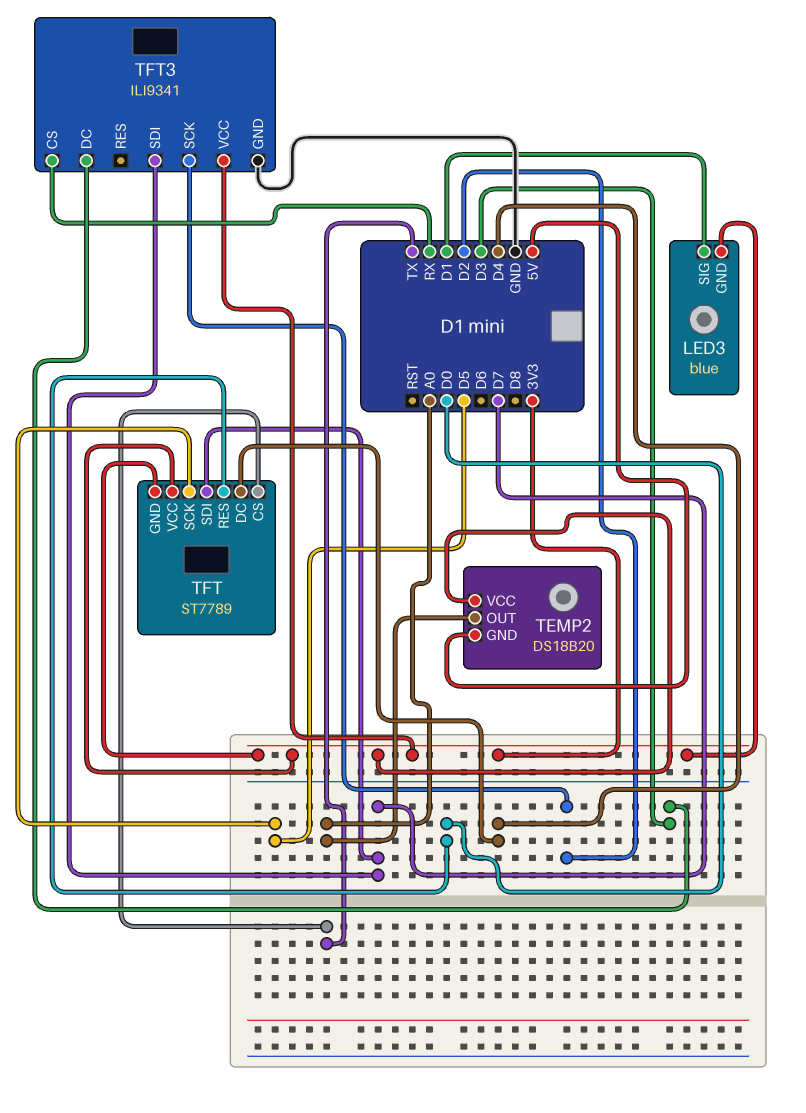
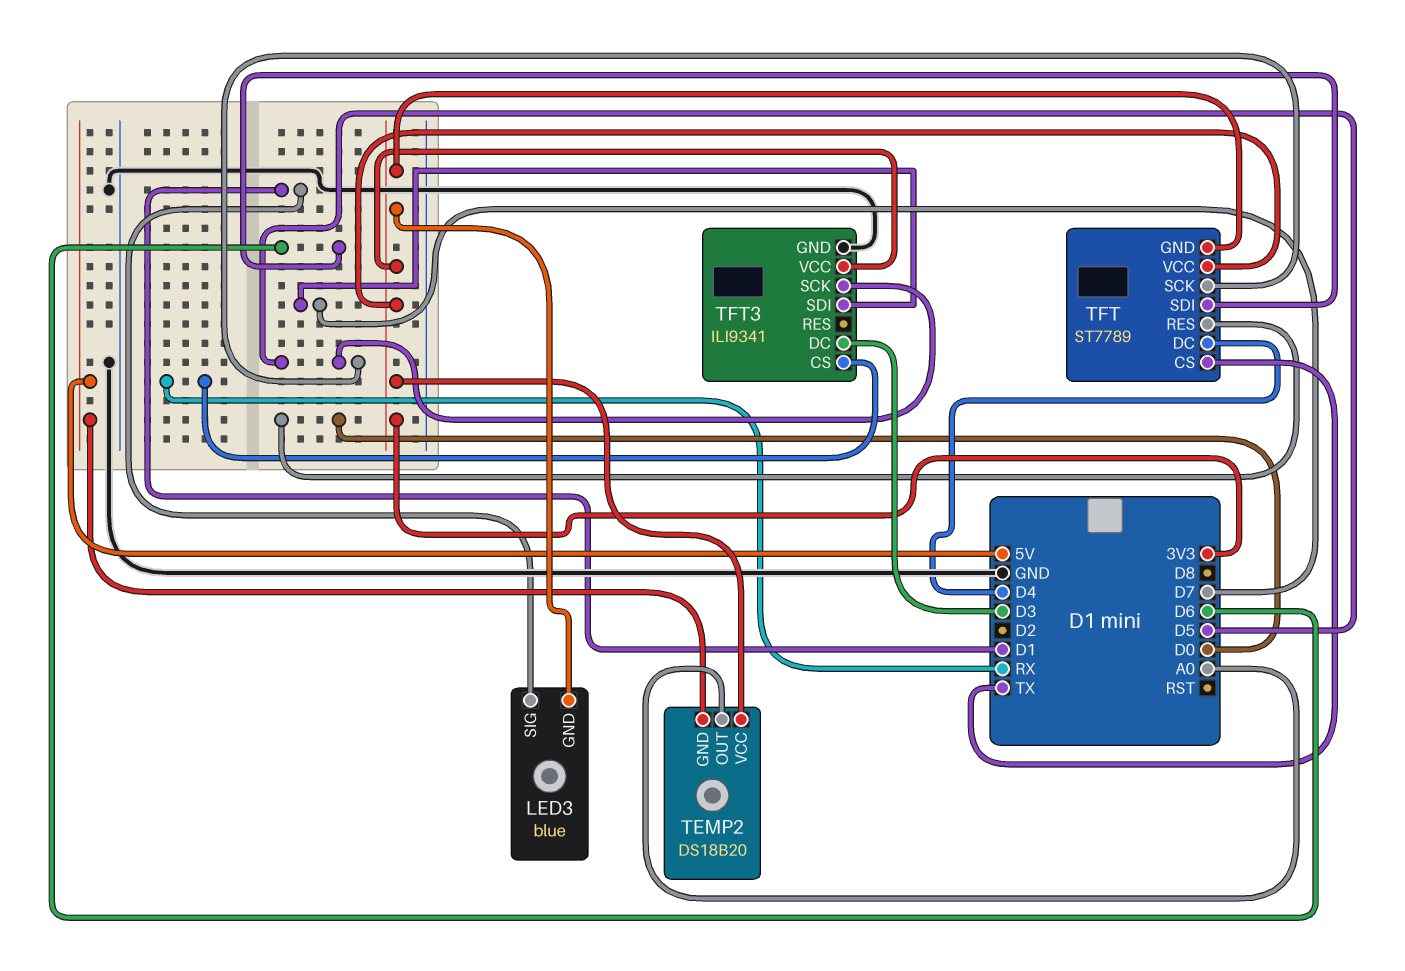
TFT pin SDI: D7 -> D6
TFT3 pin SCK: D2 -> D5

